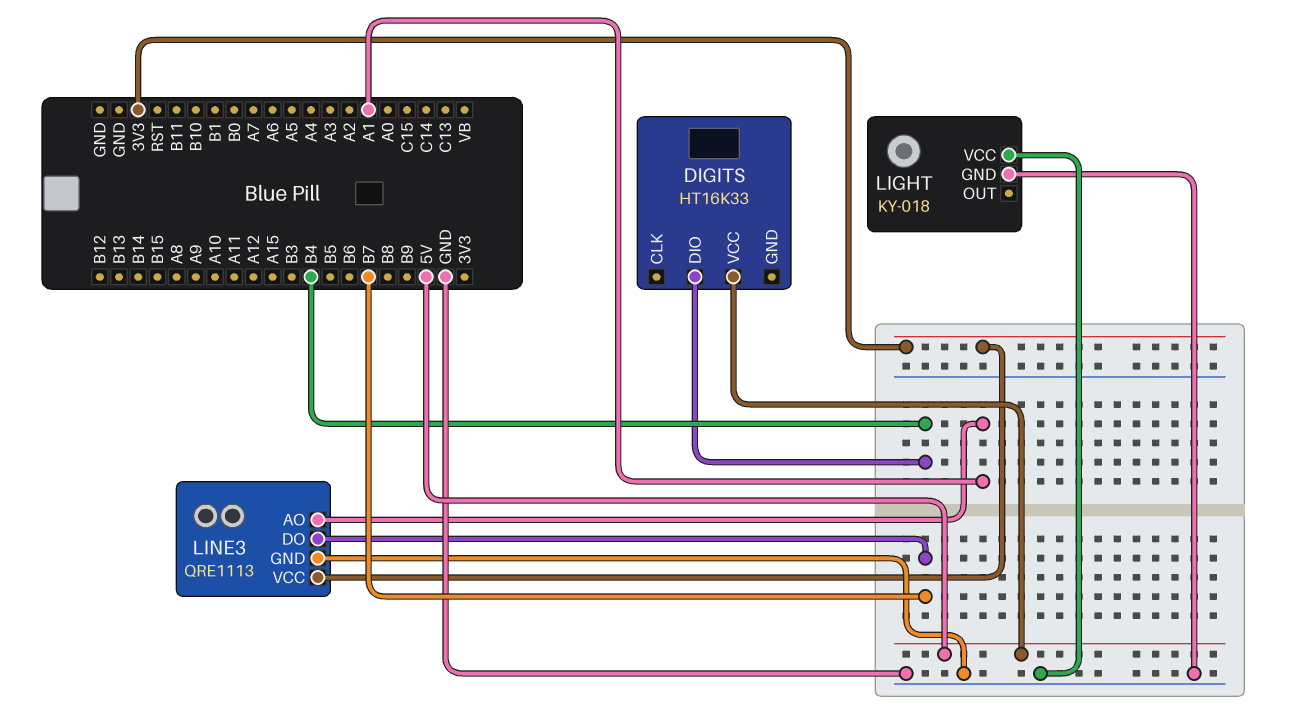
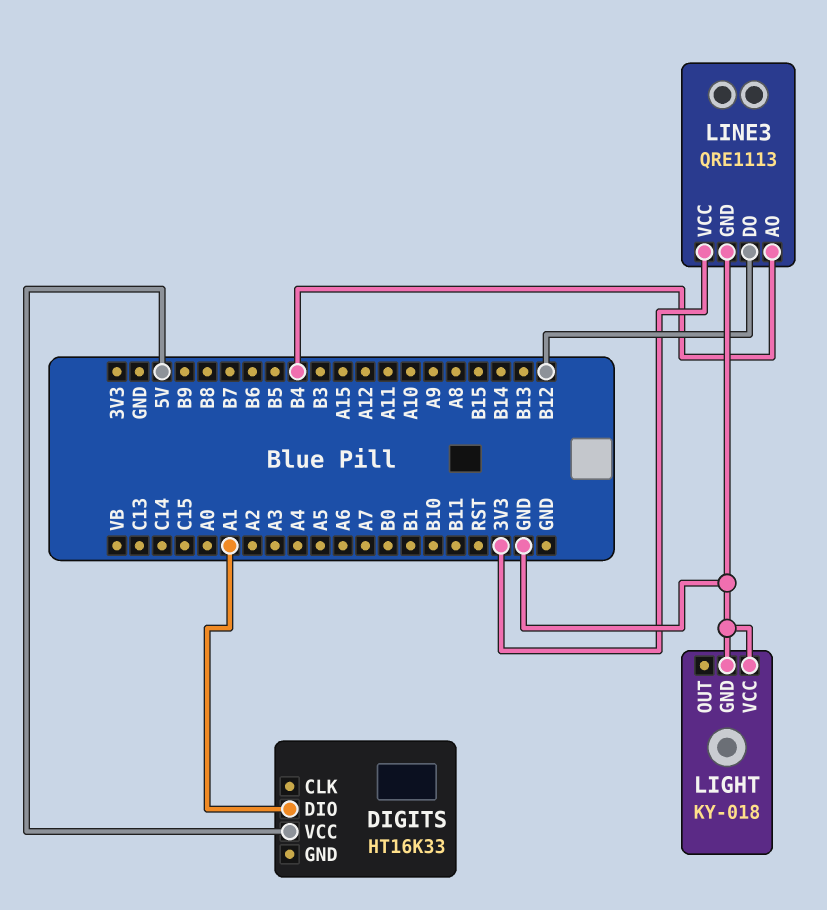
DIGITS pin DIO: B4 -> A1
LINE3 pin AO: A1 -> B4
LINE3 pin DO: B7 -> B12

